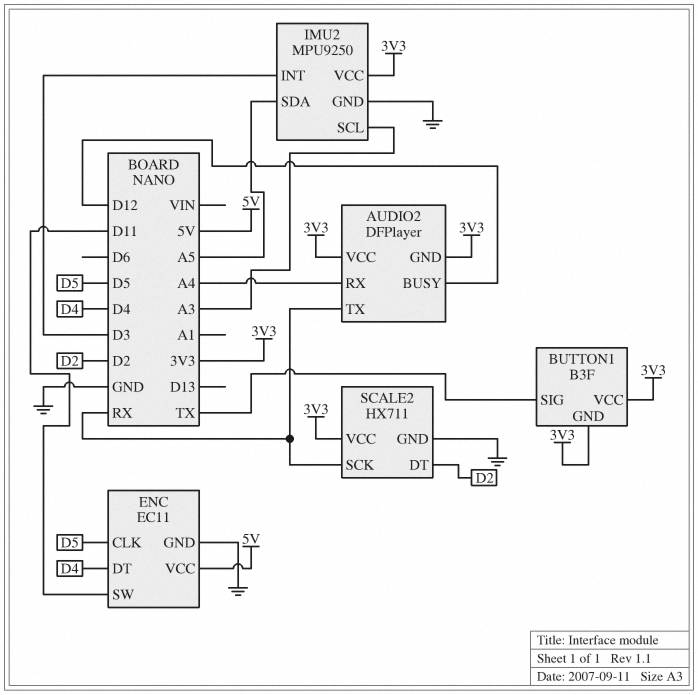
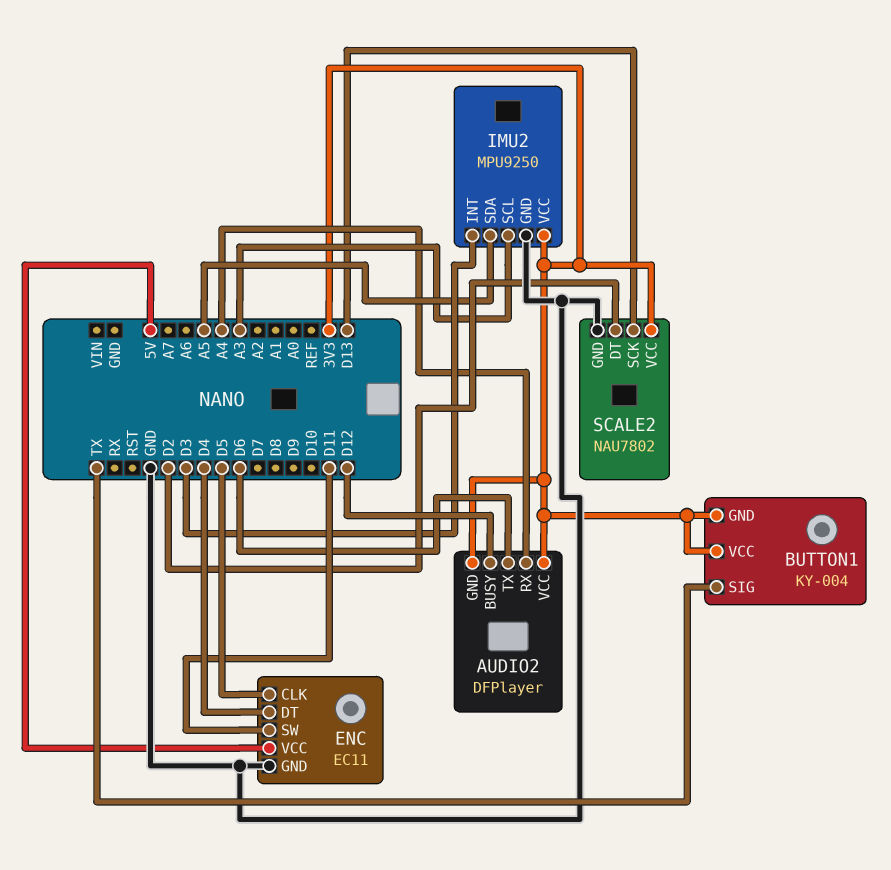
AUDIO2 pin TX: RX -> D6
BUTTON1: B3F -> KY-004
SCALE2: HX711 -> NAU7802
SCALE2 pin SCK: RX -> D13

